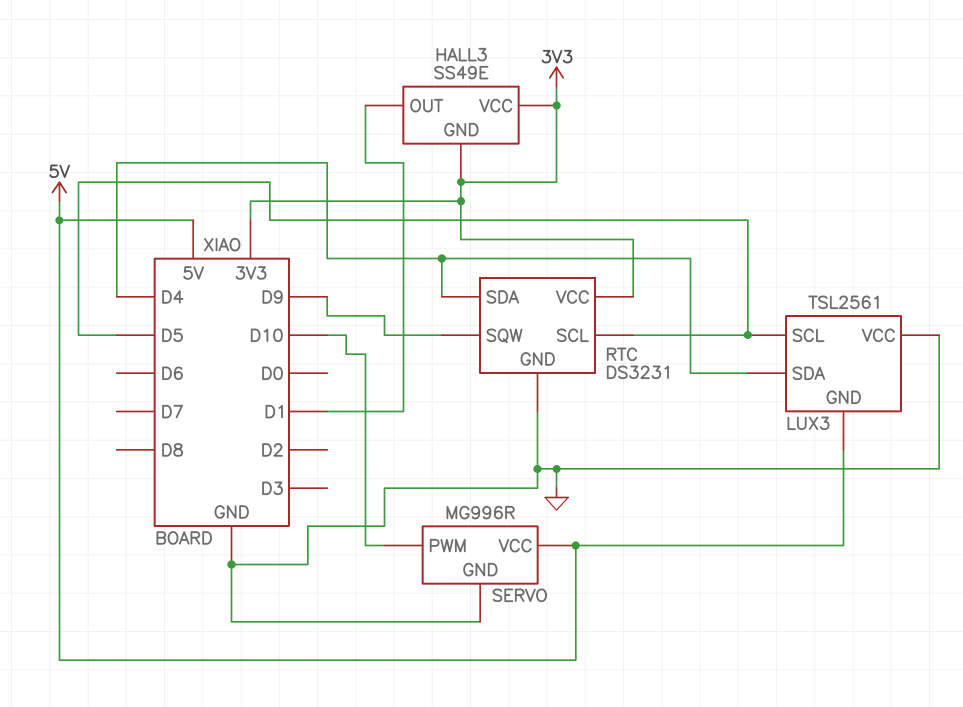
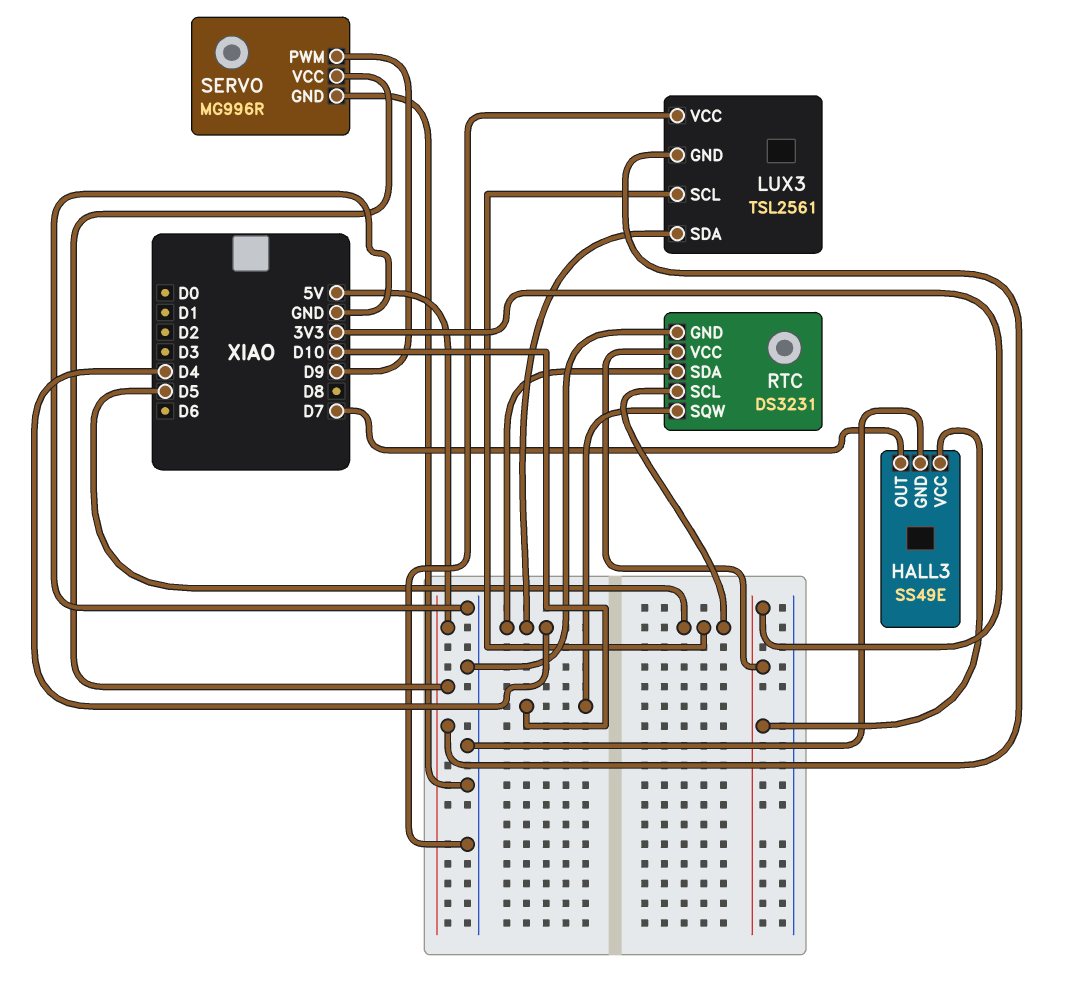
HALL3 pin GND: 3V3 -> GND
HALL3 pin OUT: D1 -> D7
RTC pin SQW: D9 -> D10
SERVO pin PWM: D10 -> D9

